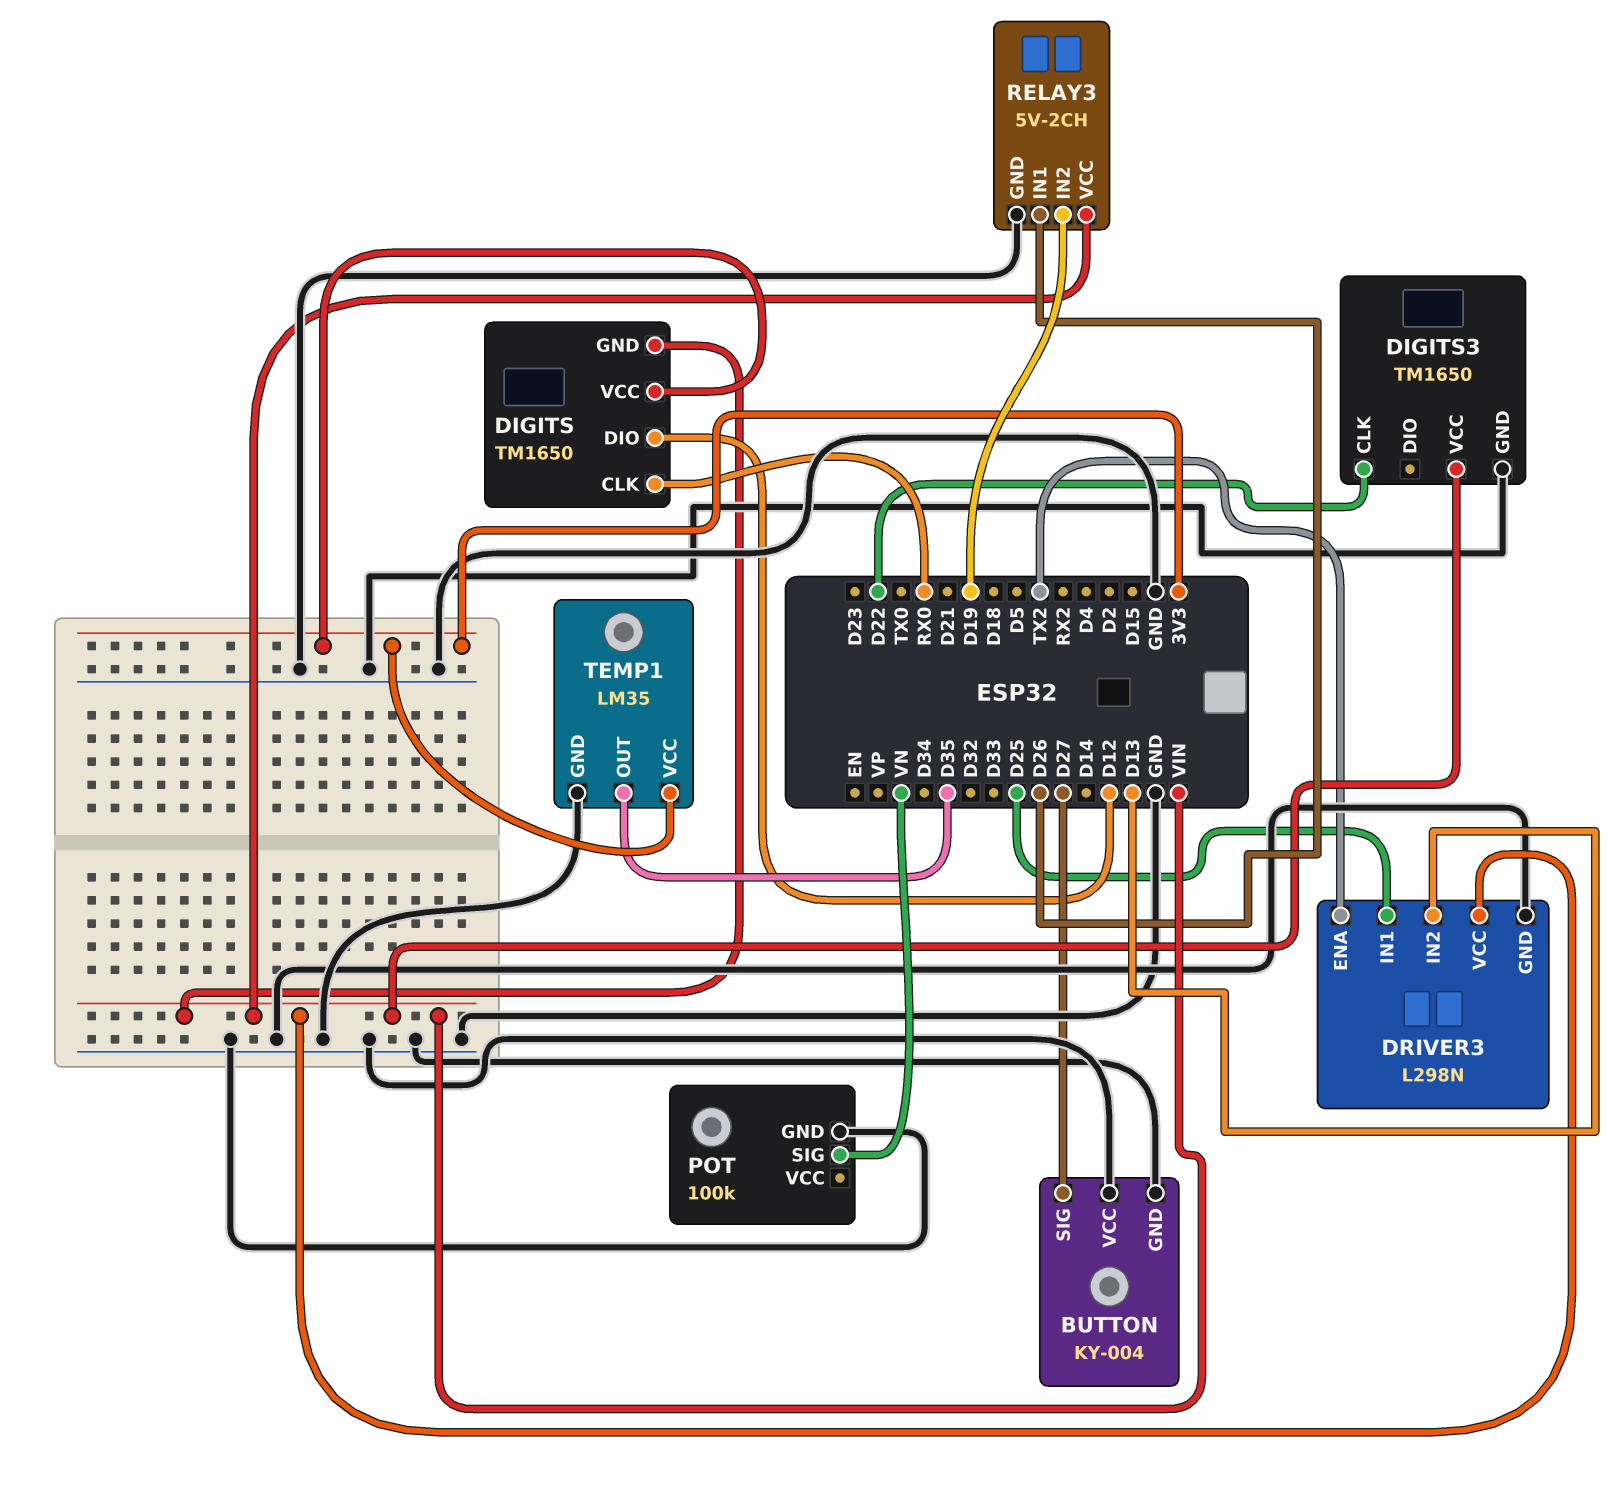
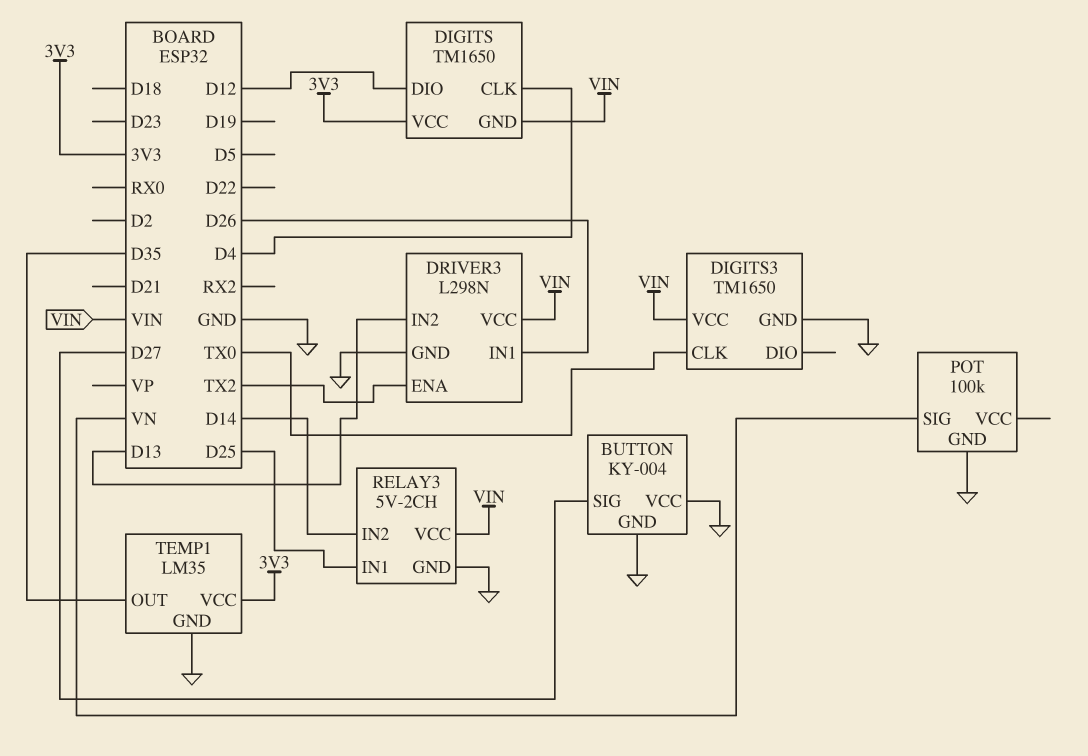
DIGITS pin CLK: RX0 -> D4
DIGITS3 pin CLK: D22 -> TX0
DRIVER3 pin IN1: D25 -> D26
RELAY3 pin IN1: D26 -> D25
RELAY3 pin IN2: D19 -> D14

